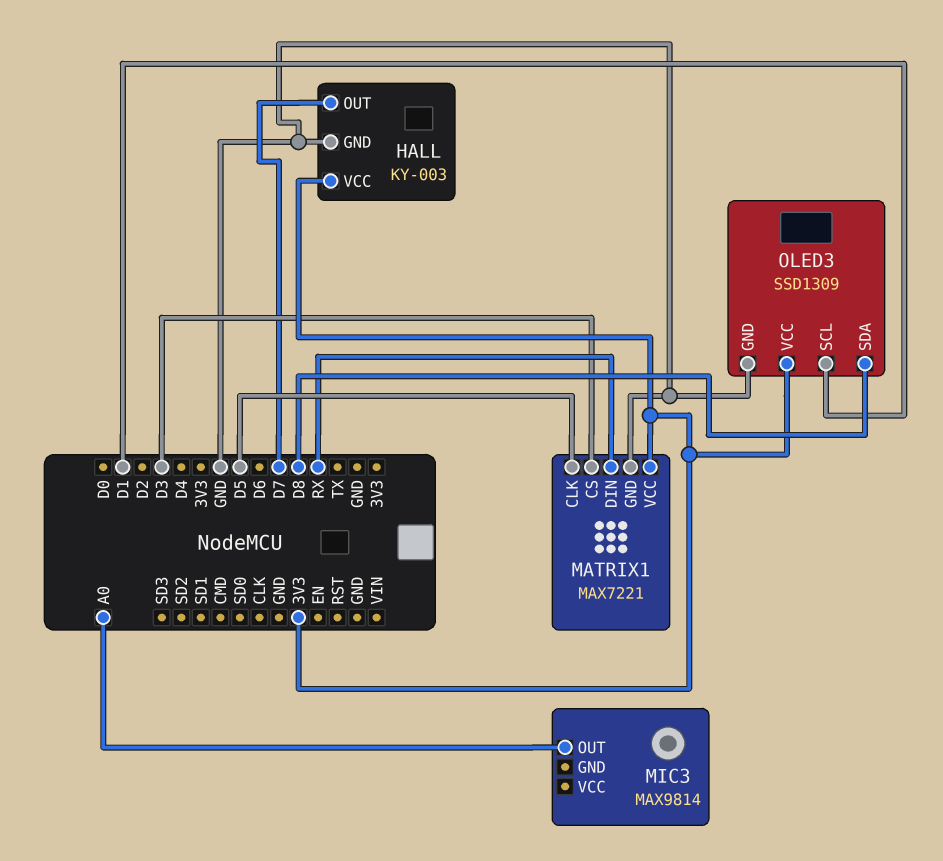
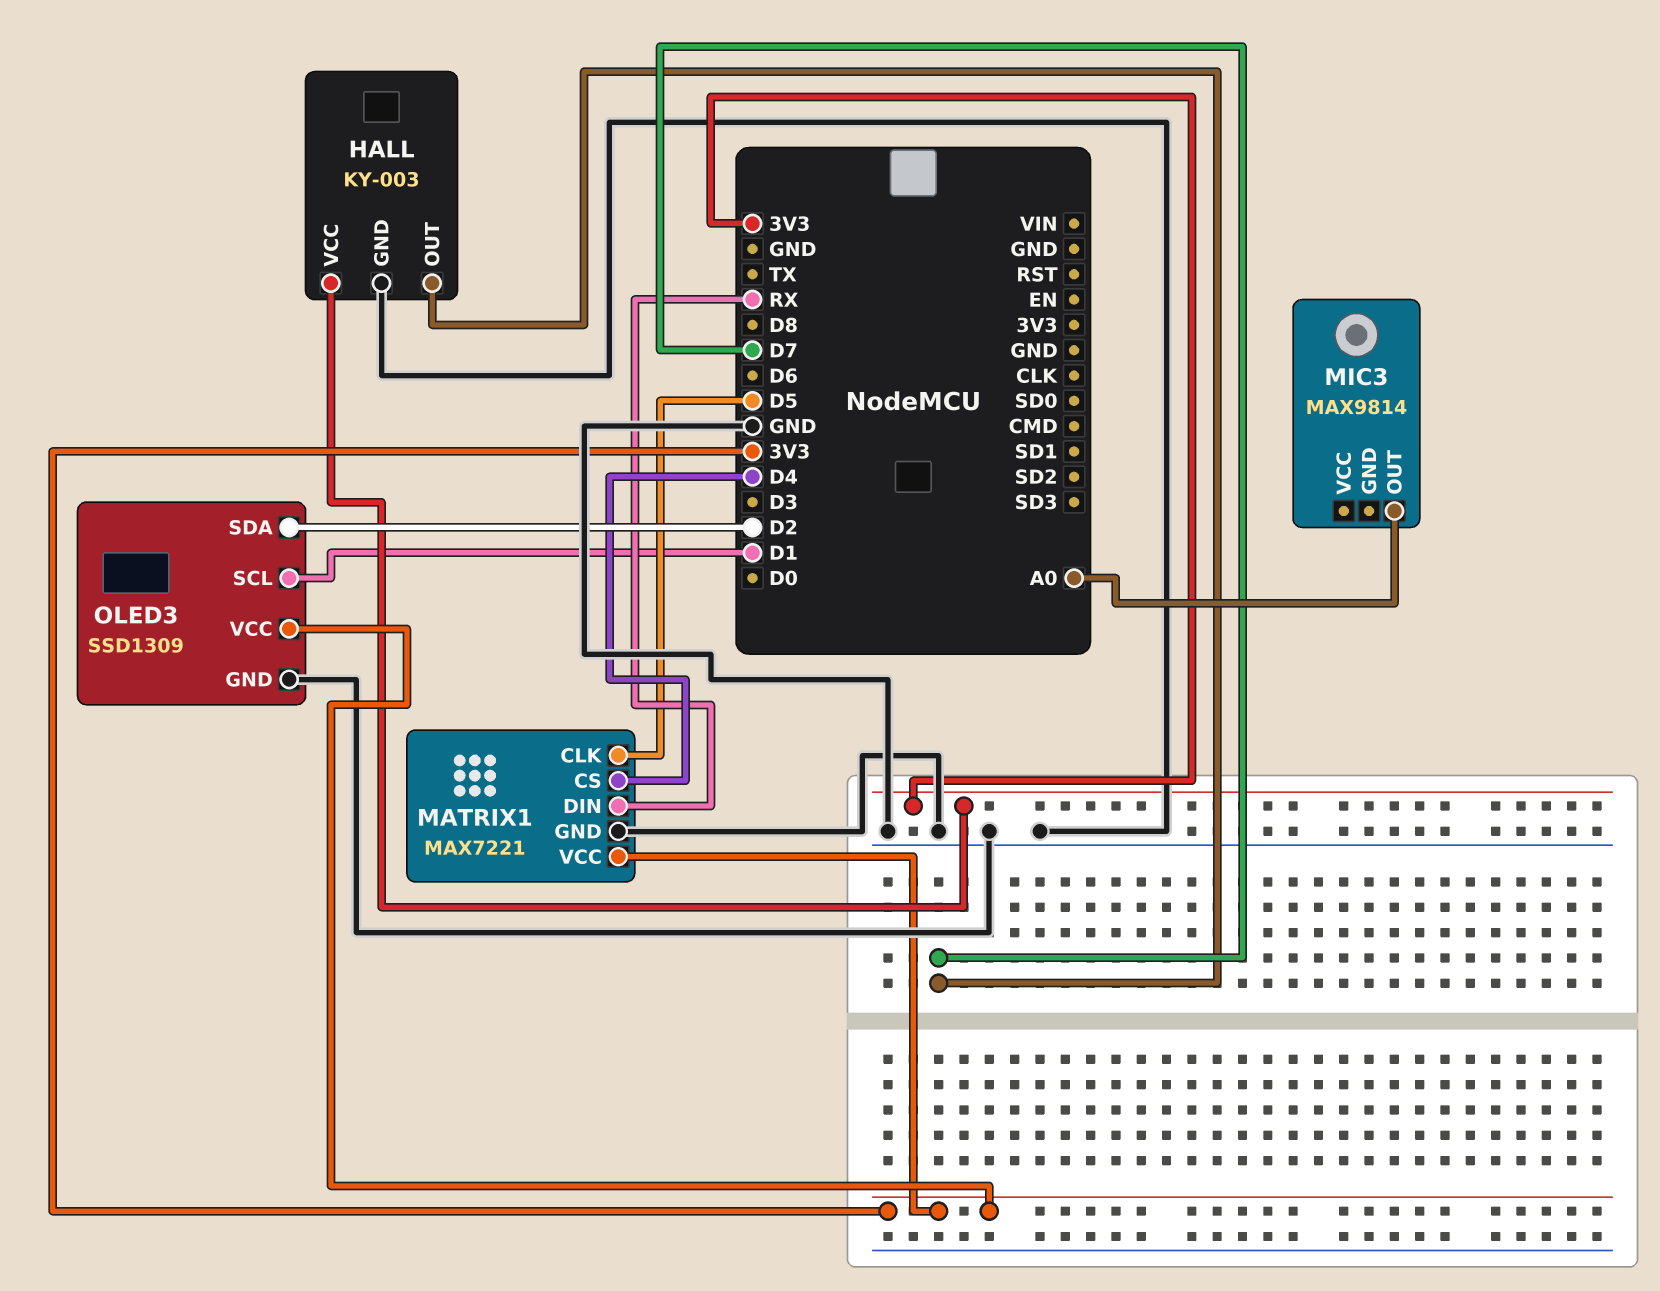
MATRIX1 pin CS: D3 -> D4
OLED3 pin SDA: D8 -> D2

